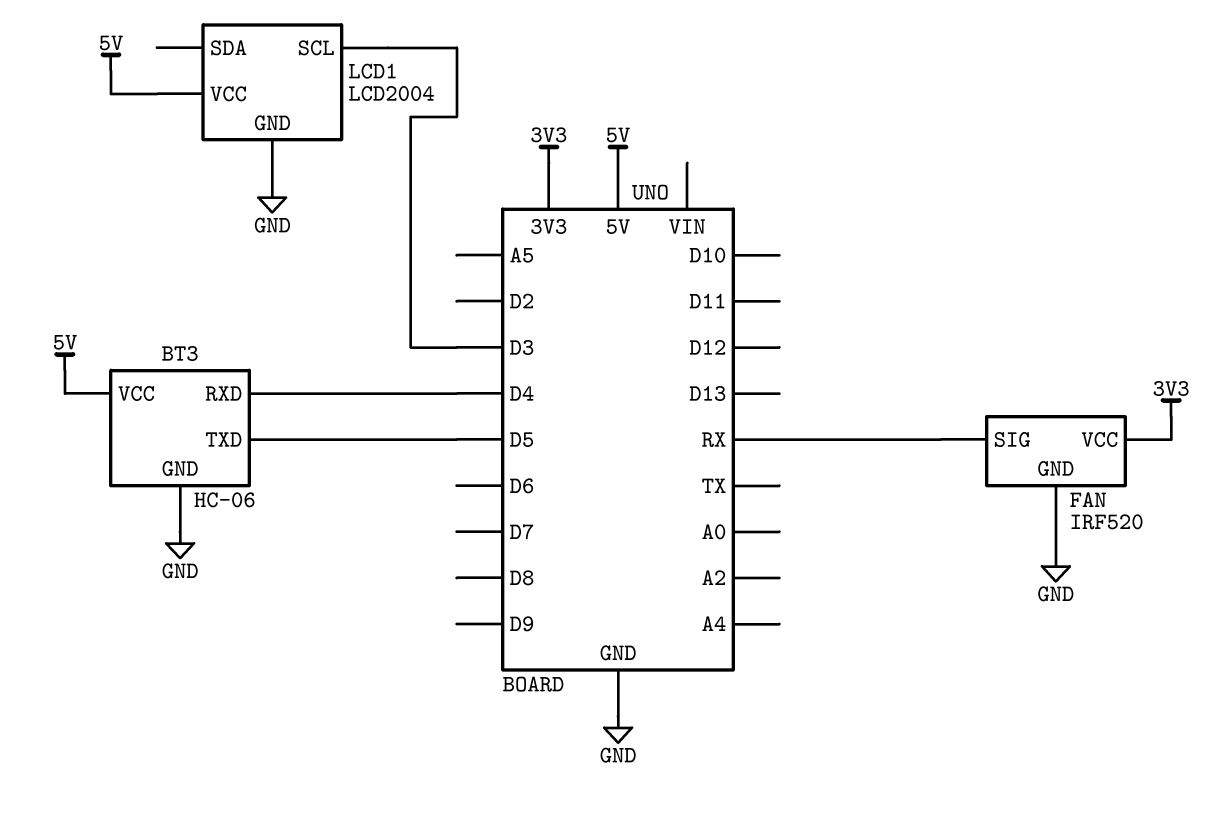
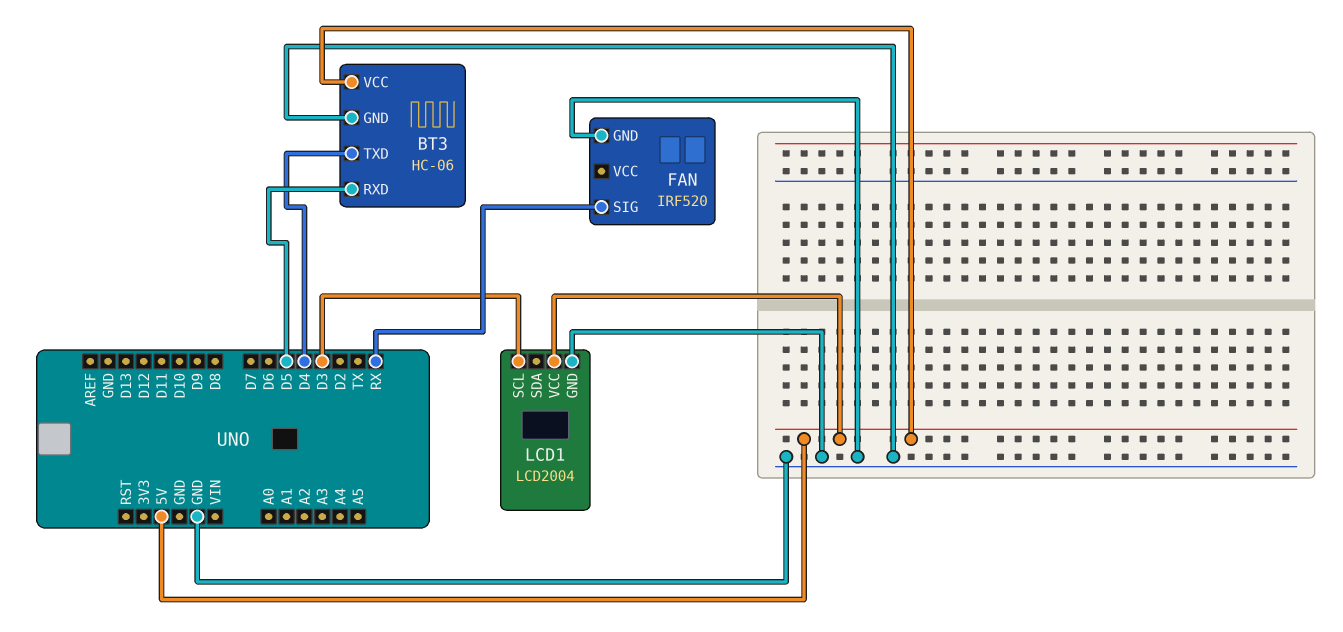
BT3 pin RXD: D4 -> D5
BT3 pin TXD: D5 -> D4
FAN pin VCC: 3V3 -> none

